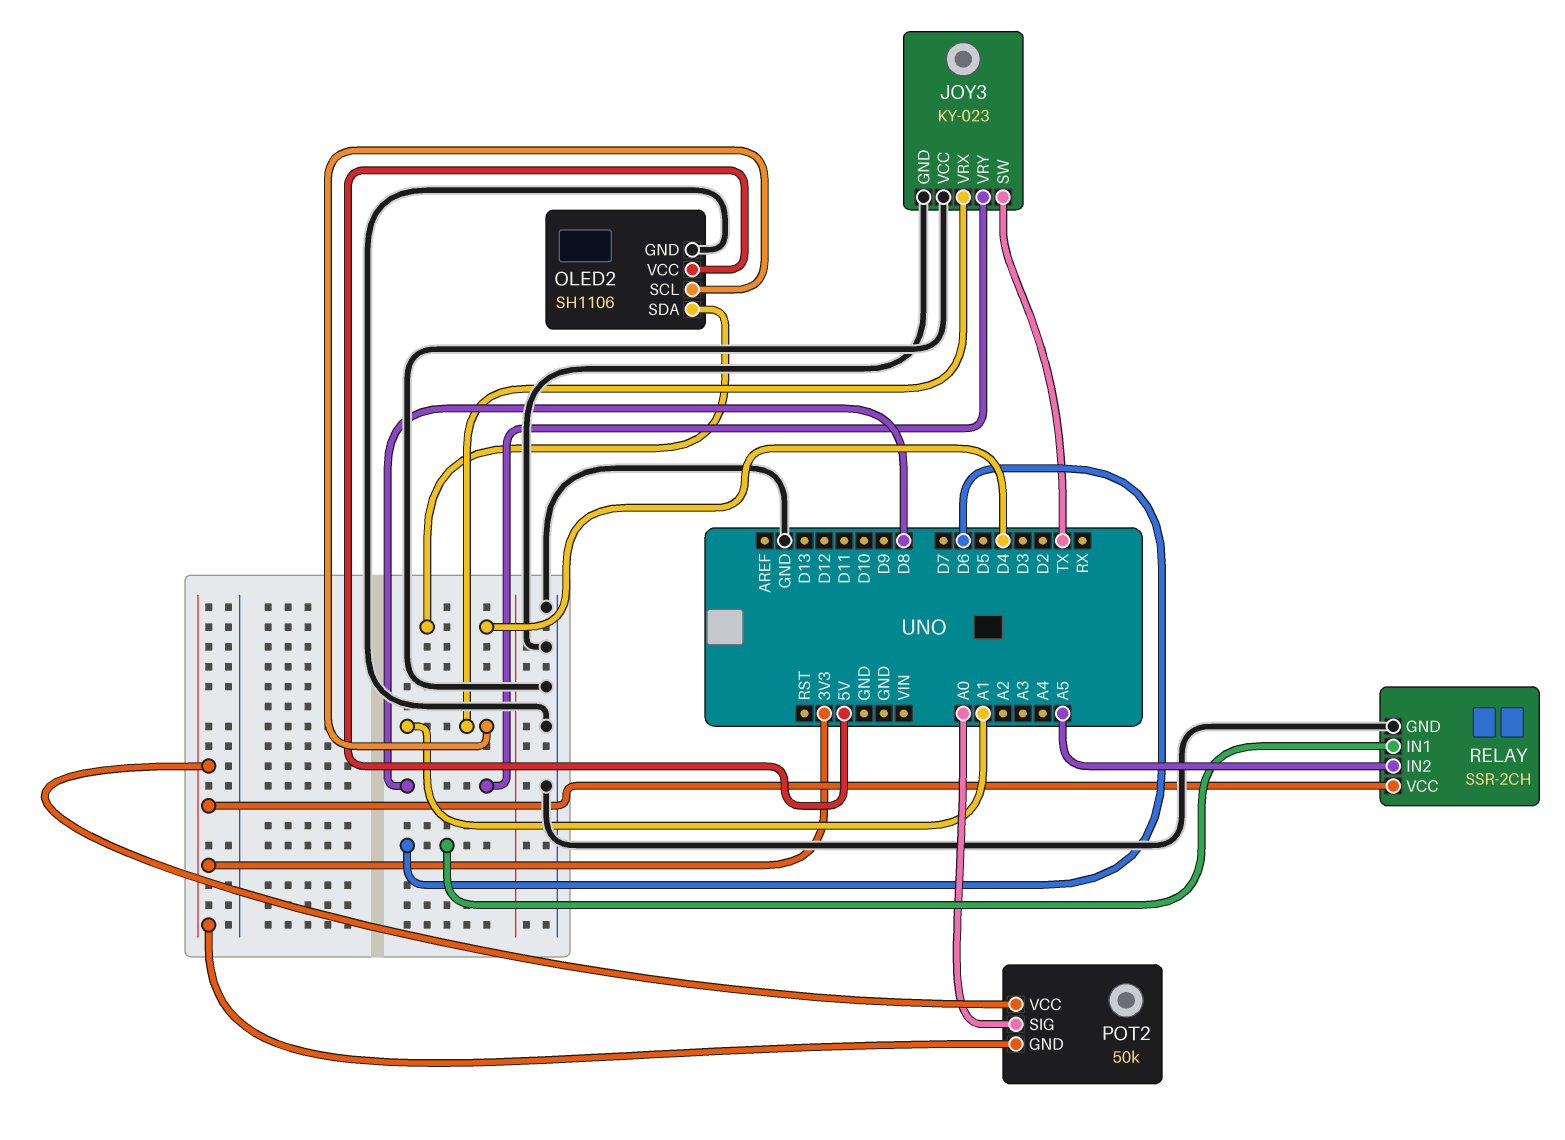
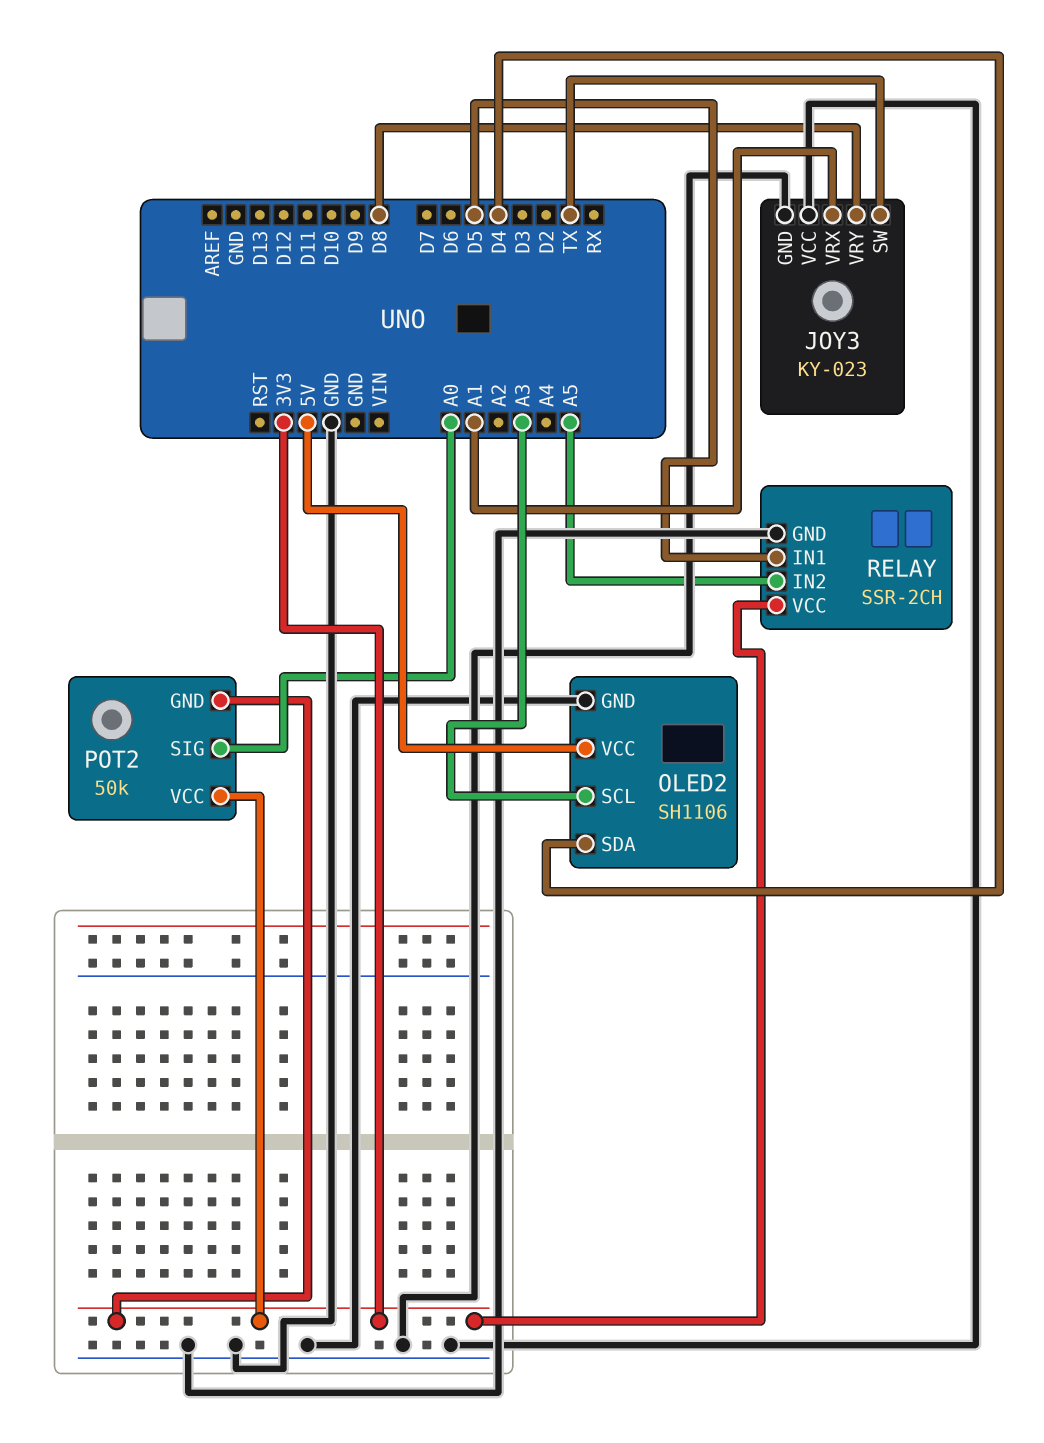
OLED2 pin SCL: A1 -> A3
RELAY pin IN1: D6 -> D5

